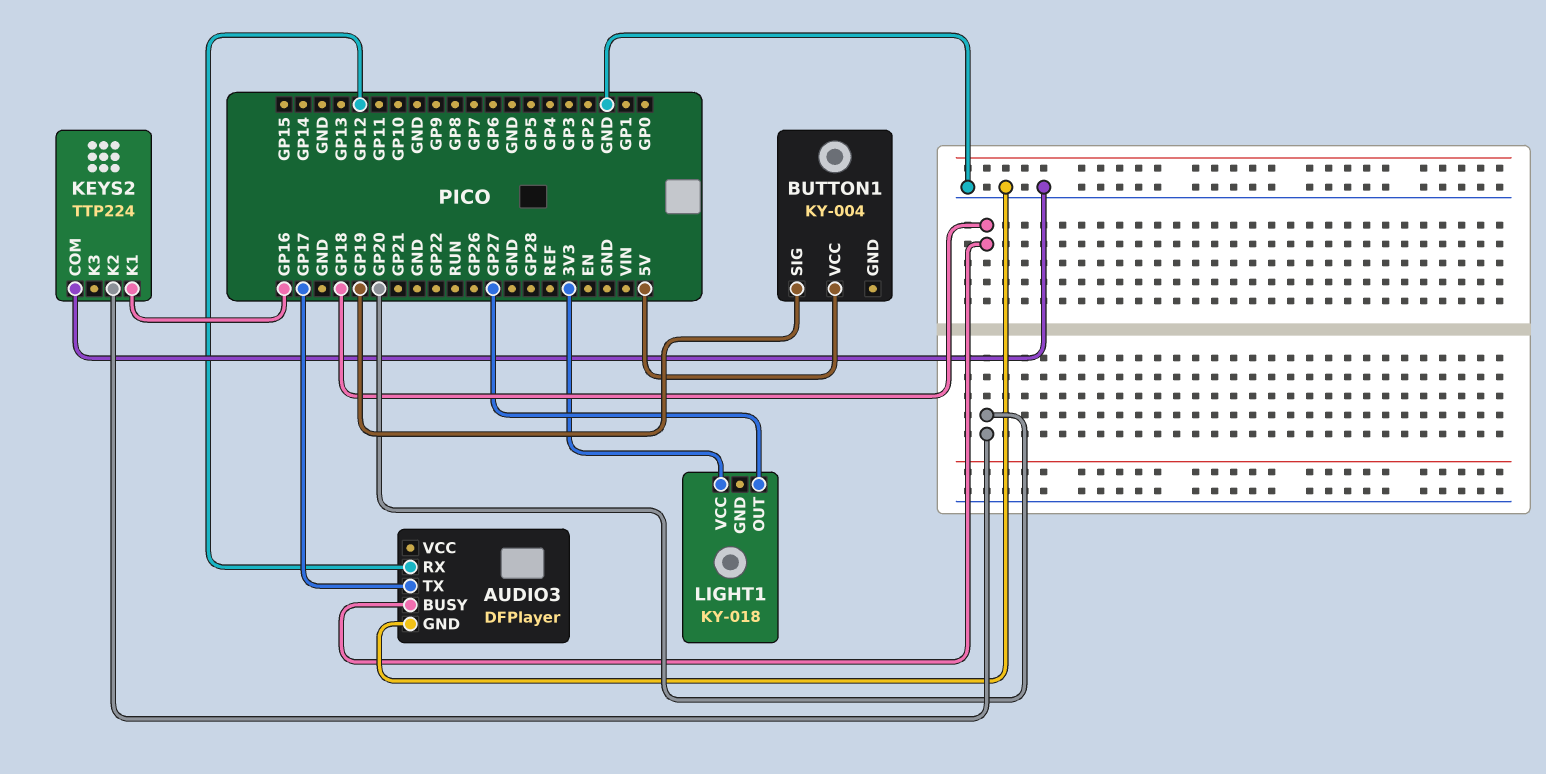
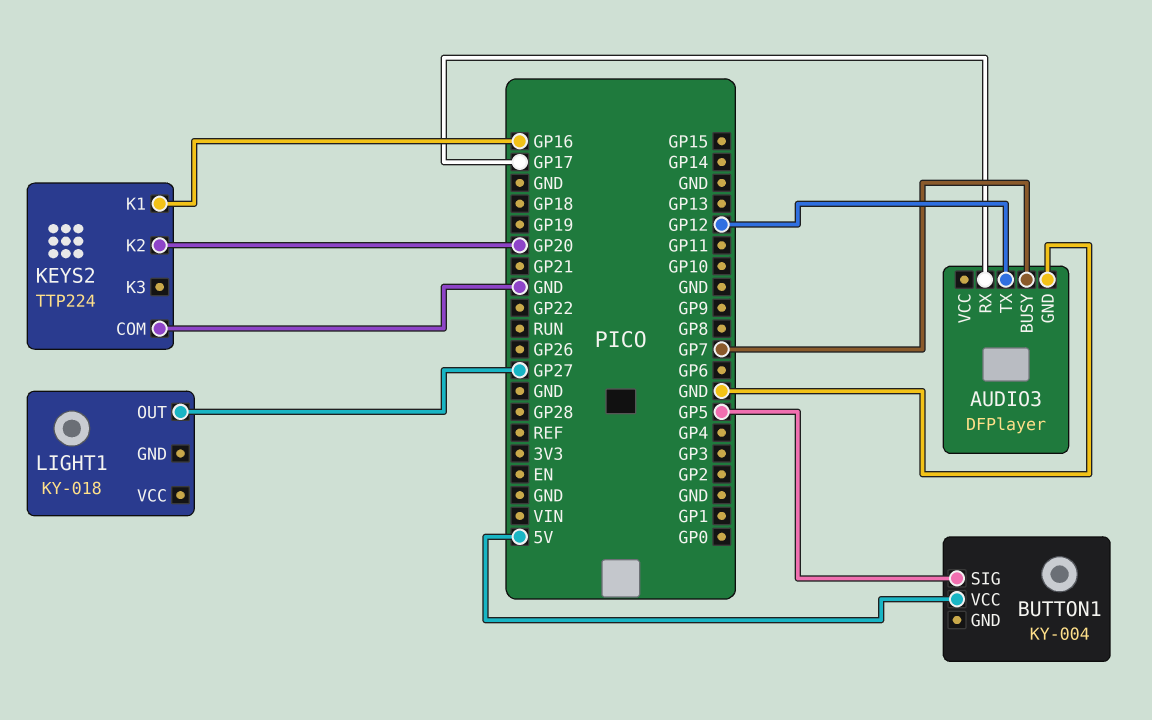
AUDIO3 pin BUSY: GP18 -> GP7
AUDIO3 pin RX: GP12 -> GP17
AUDIO3 pin TX: GP17 -> GP12
BUTTON1 pin SIG: GP19 -> GP5
LIGHT1 pin VCC: 3V3 -> none

